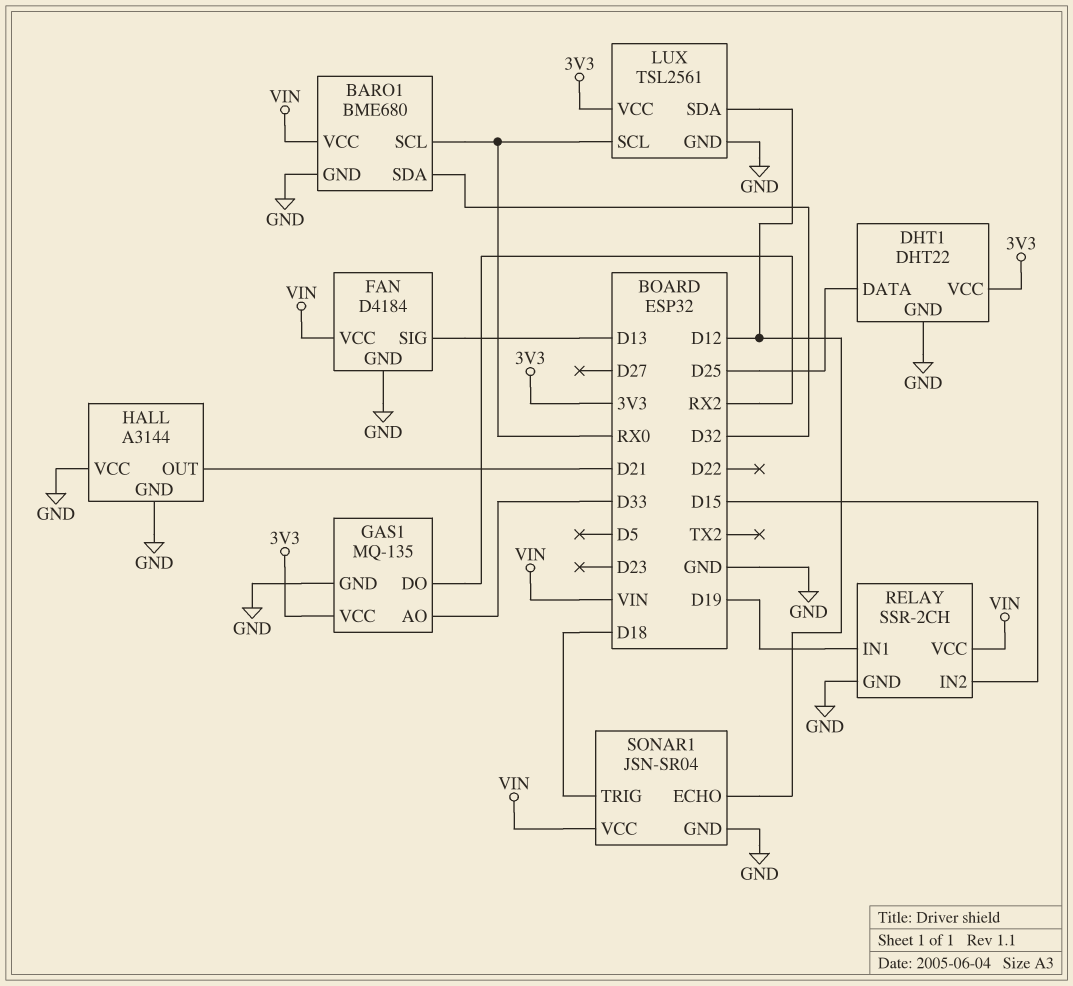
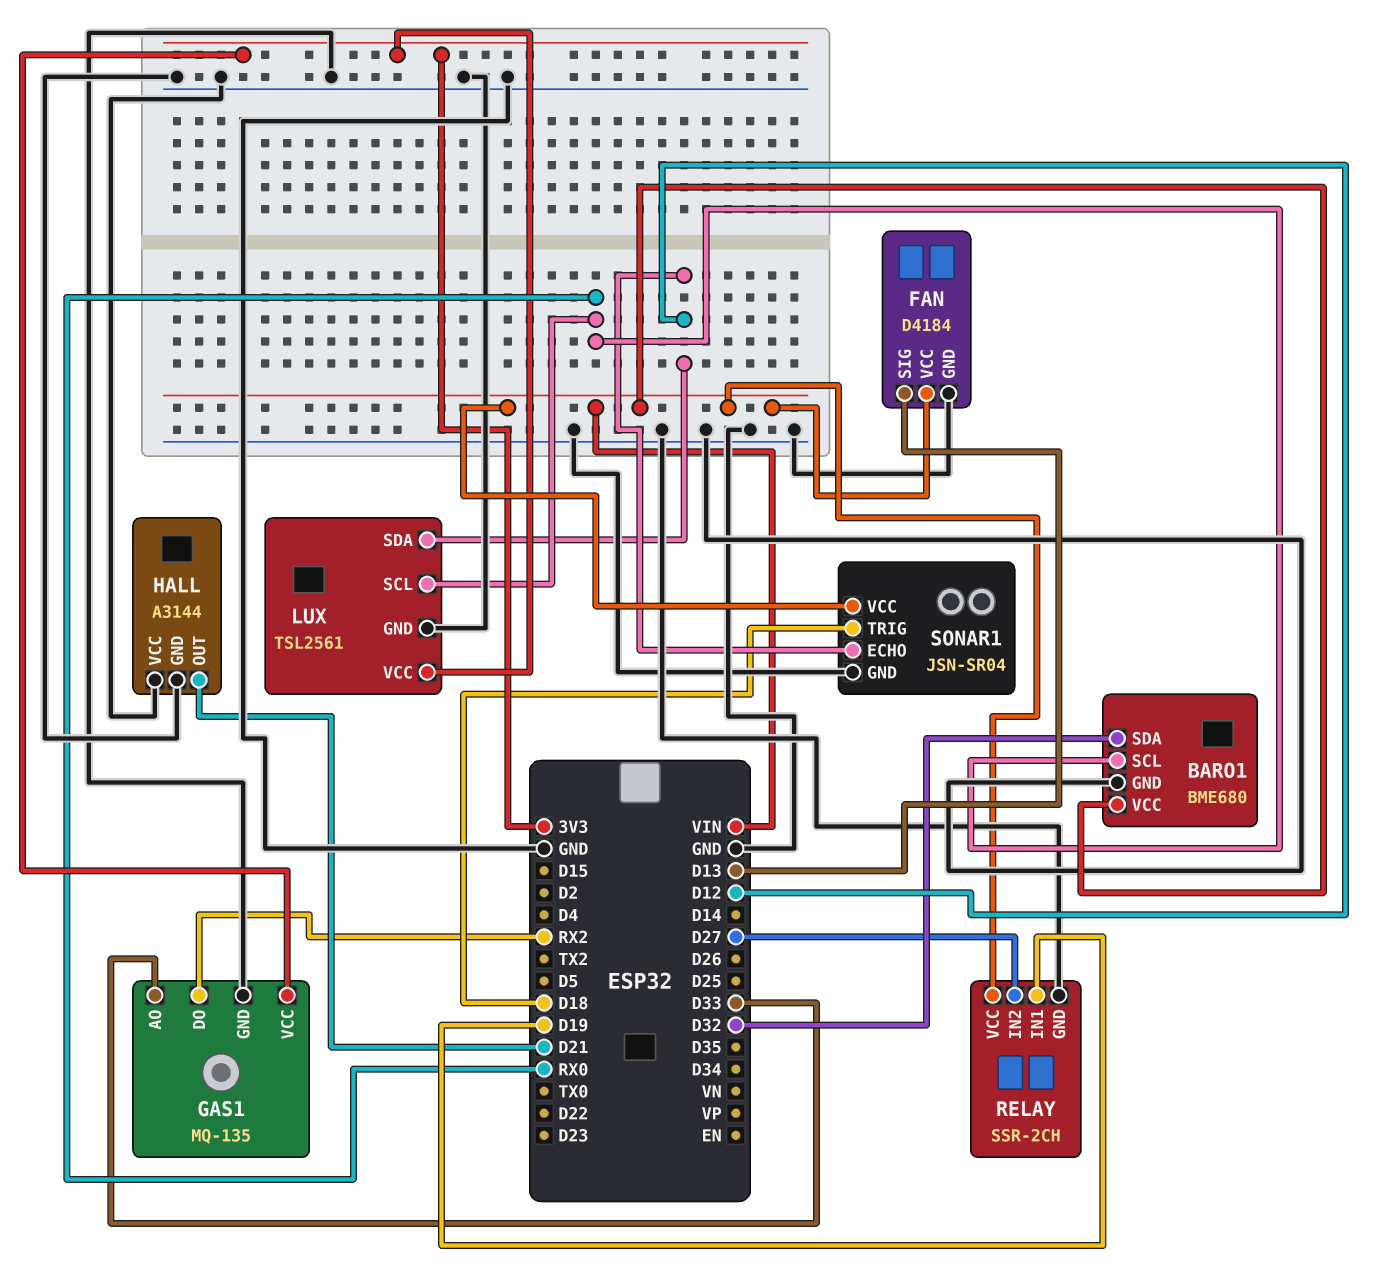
DHT1: DHT22 -> none
DHT1 pin DATA: D25 -> none
DHT1 pin GND: GND -> none
DHT1 pin VCC: 3V3 -> none
RELAY pin IN2: D15 -> D27

